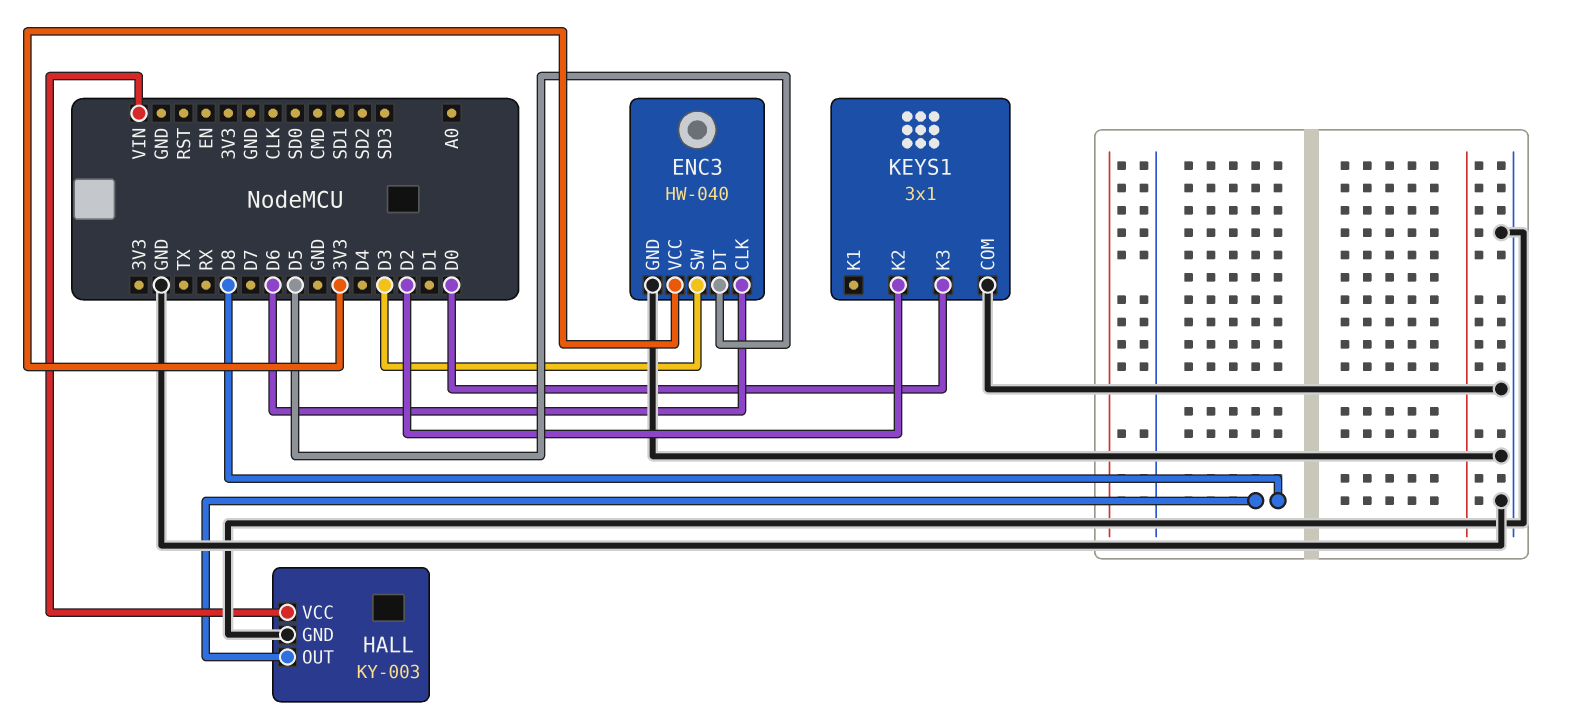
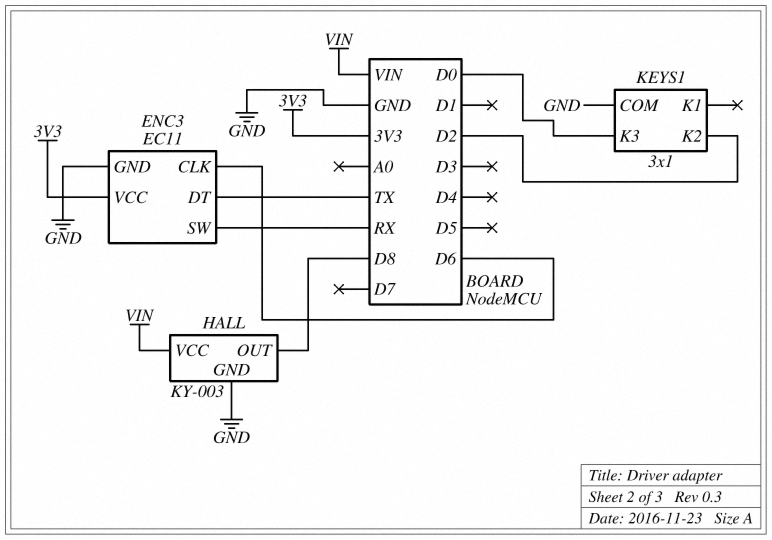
ENC3: HW-040 -> EC11
ENC3 pin DT: D5 -> TX
ENC3 pin SW: D3 -> RX

